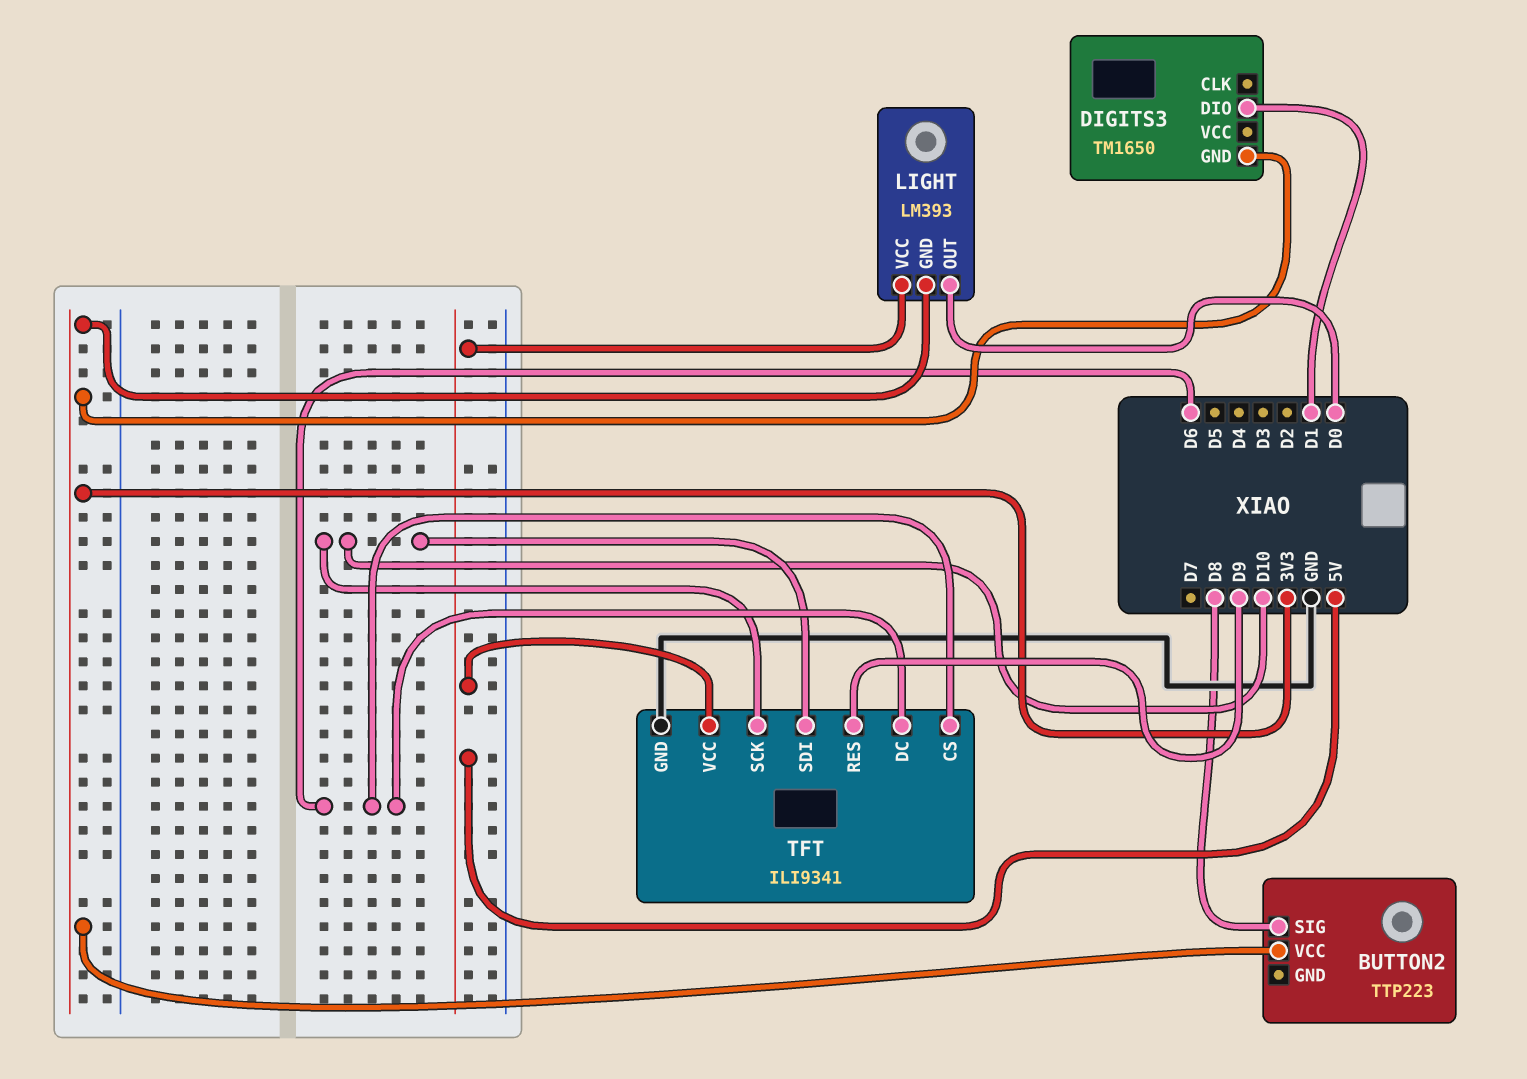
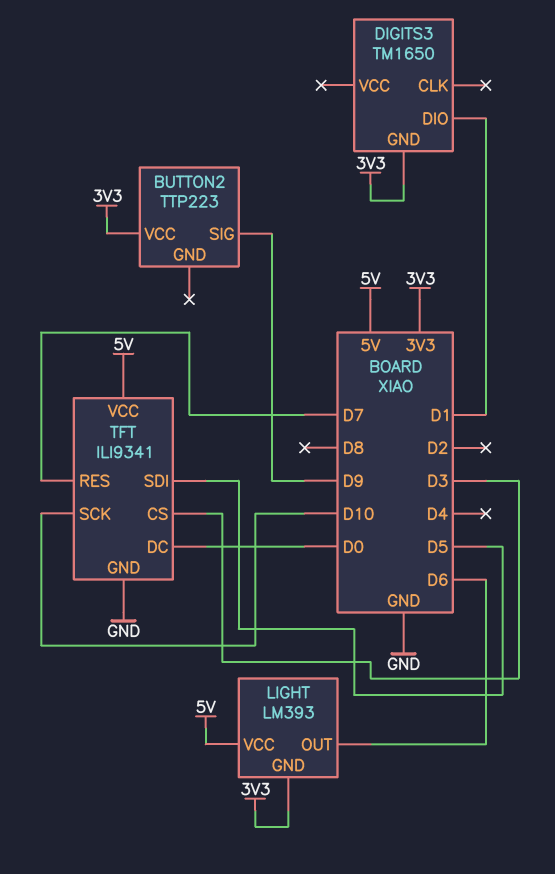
BUTTON2 pin SIG: D8 -> D9
LIGHT pin OUT: D0 -> D6
TFT pin CS: D6 -> D3
TFT pin DC: D6 -> D0
TFT pin RES: D9 -> D7
TFT pin SDI: D10 -> D5

